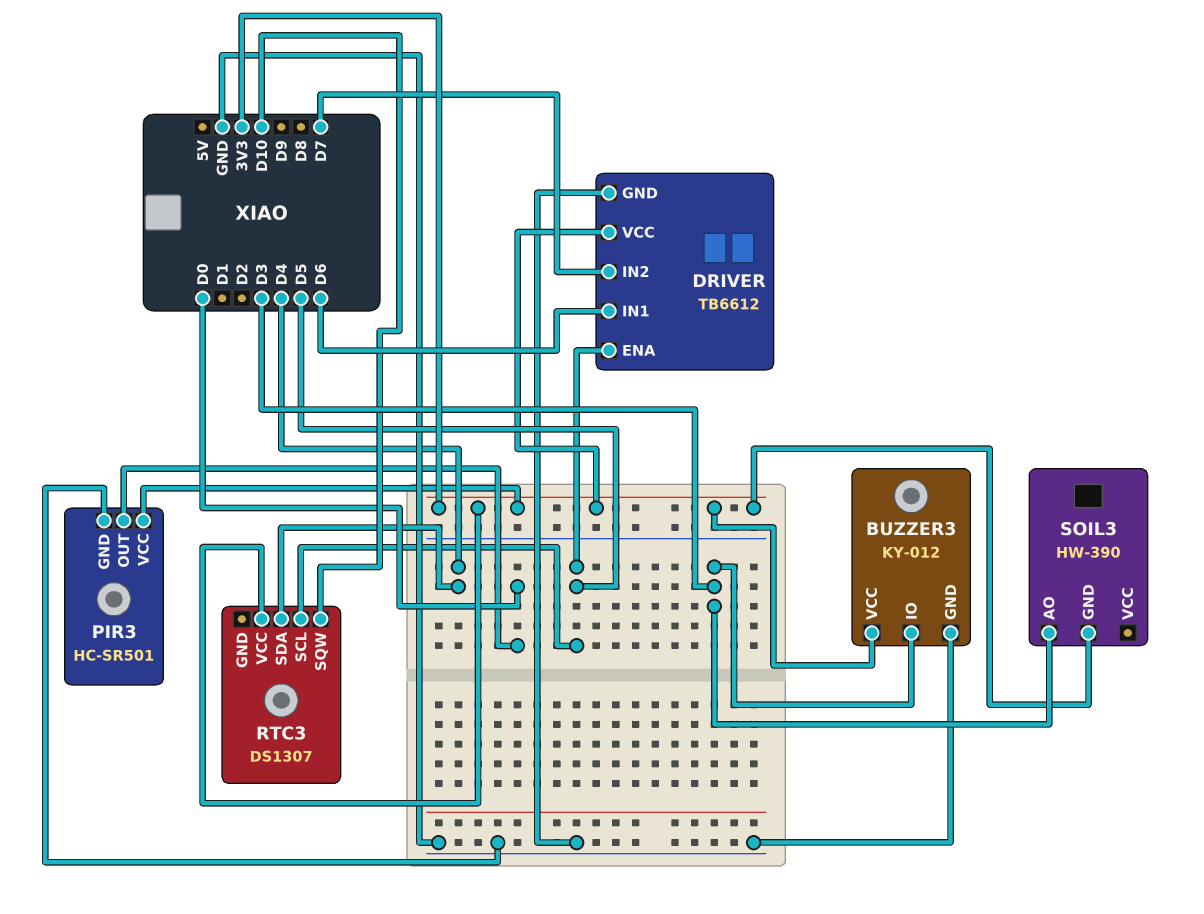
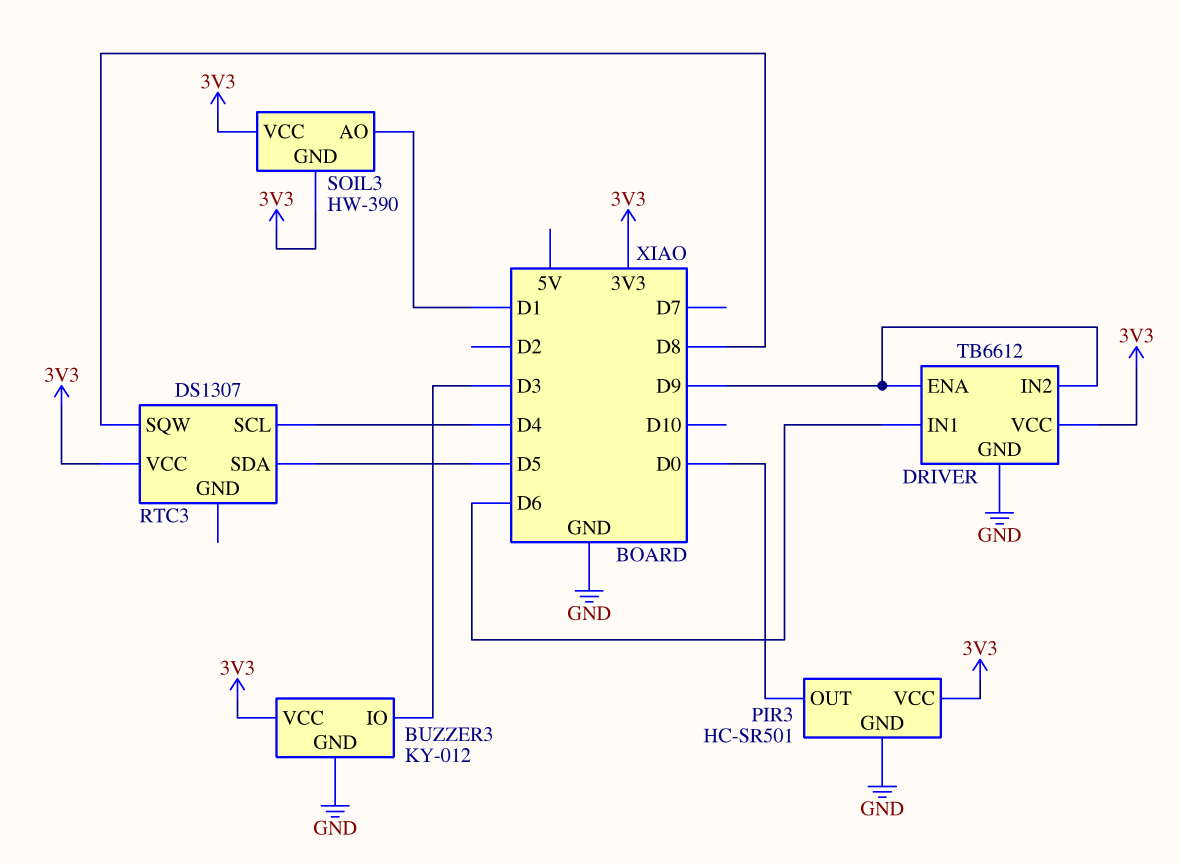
DRIVER pin ENA: D5 -> D9
DRIVER pin IN2: D7 -> D9
RTC3 pin SCL: D5 -> D4
RTC3 pin SDA: D4 -> D5
RTC3 pin SQW: D10 -> D8
SOIL3 pin AO: D3 -> D1
SOIL3 pin VCC: none -> 3V3

